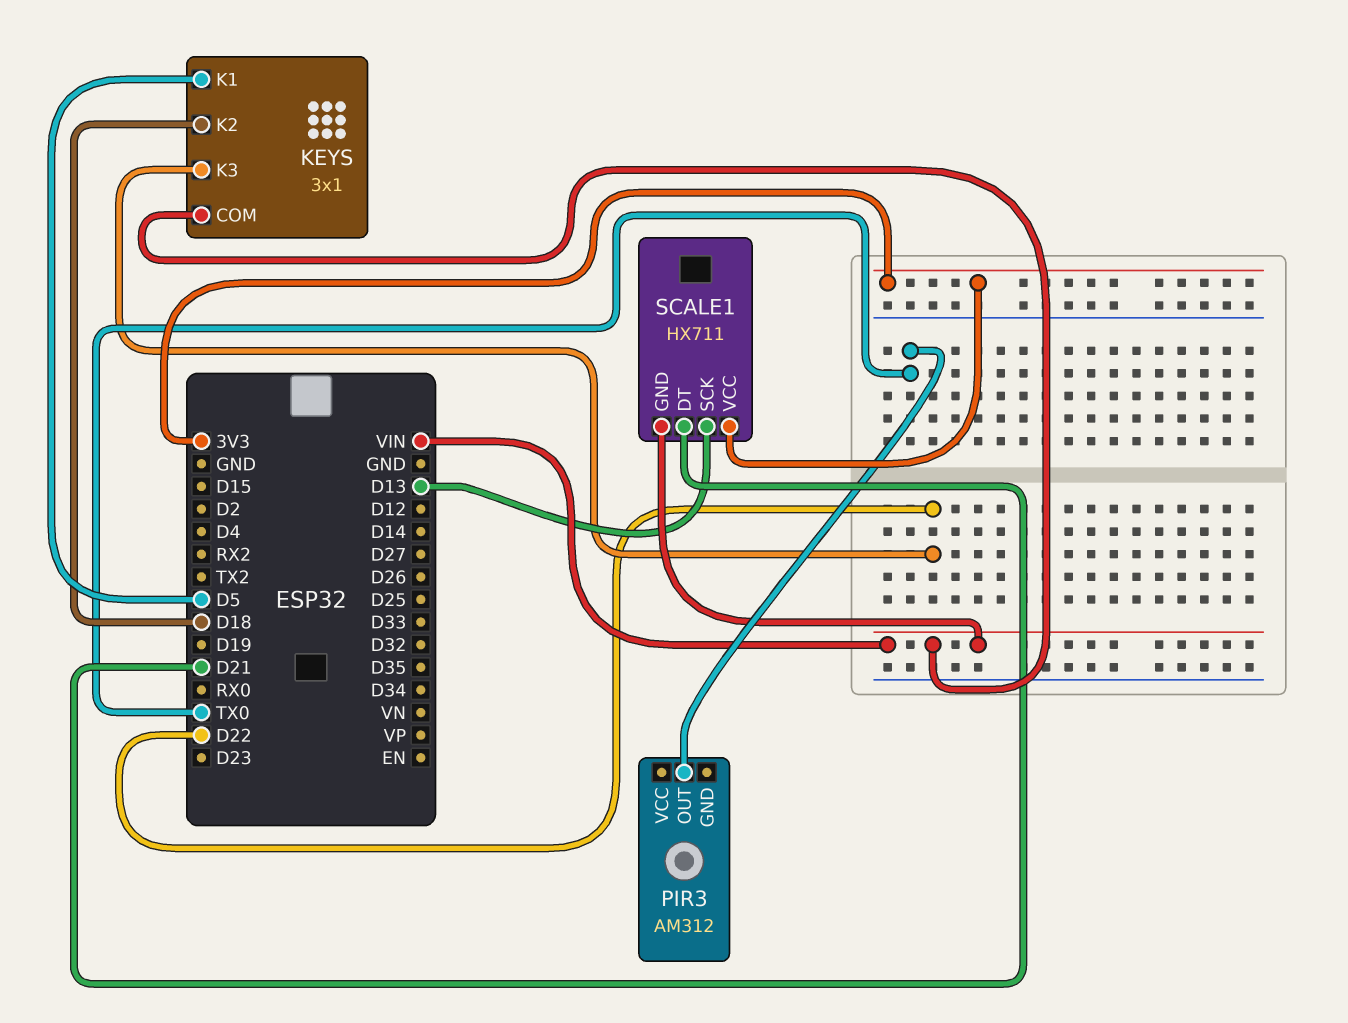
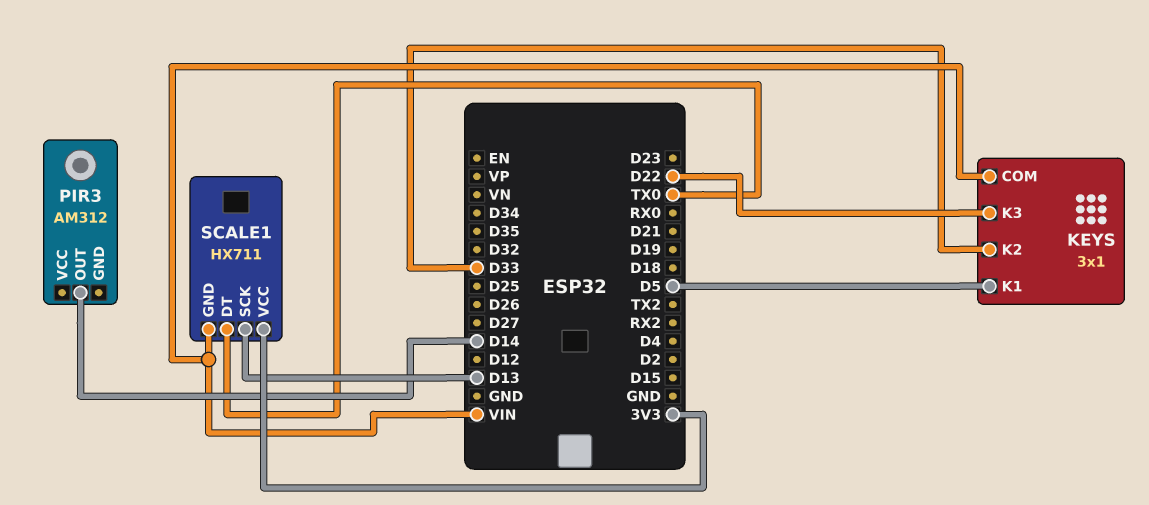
KEYS pin K2: D18 -> D33
PIR3 pin OUT: TX0 -> D14
SCALE1 pin DT: D21 -> TX0

